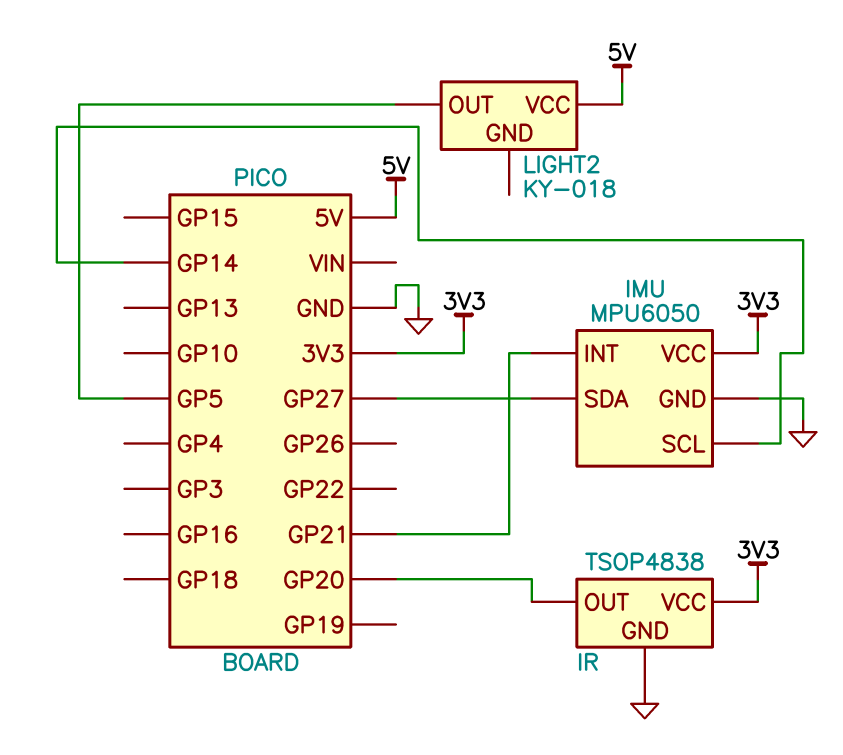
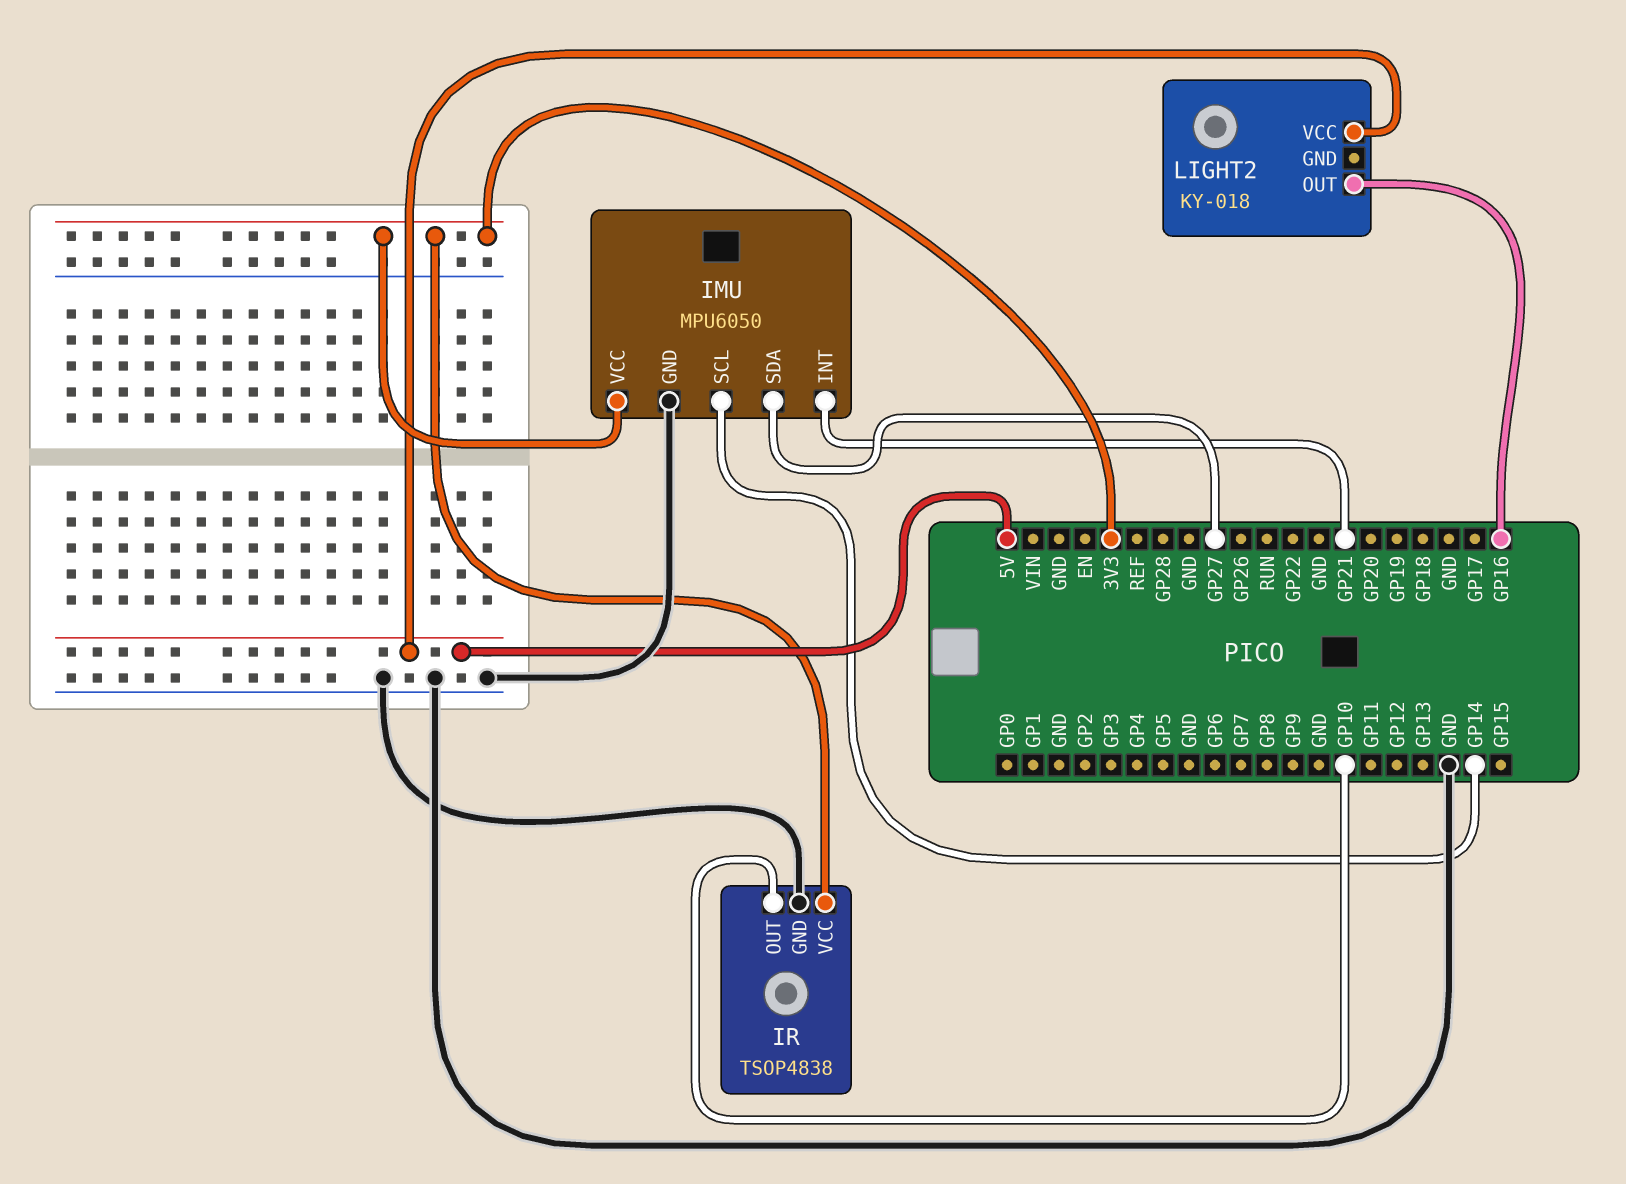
IR pin OUT: GP20 -> GP10
LIGHT2 pin OUT: GP5 -> GP16

